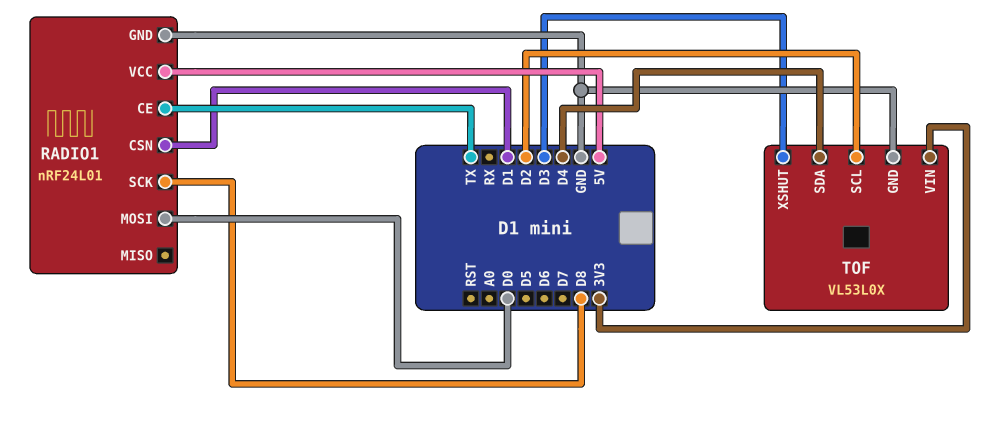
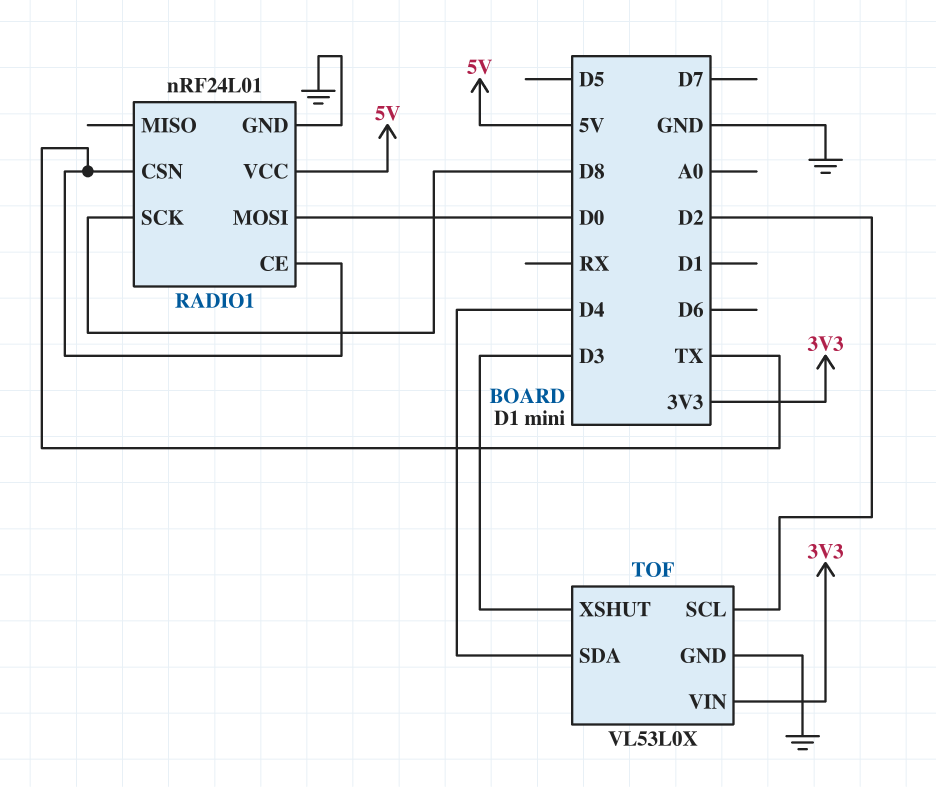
RADIO1 pin CSN: D1 -> TX

